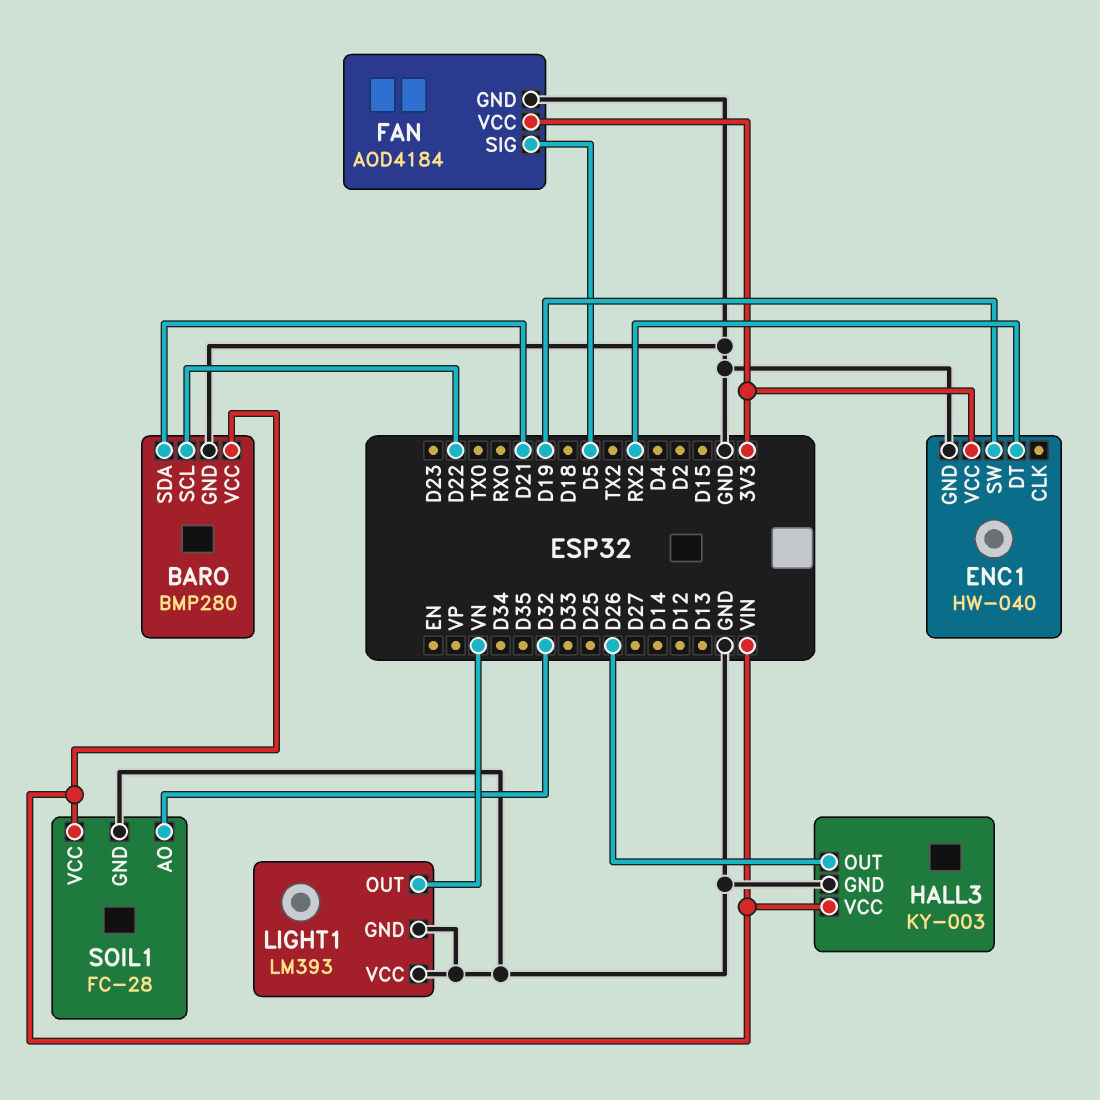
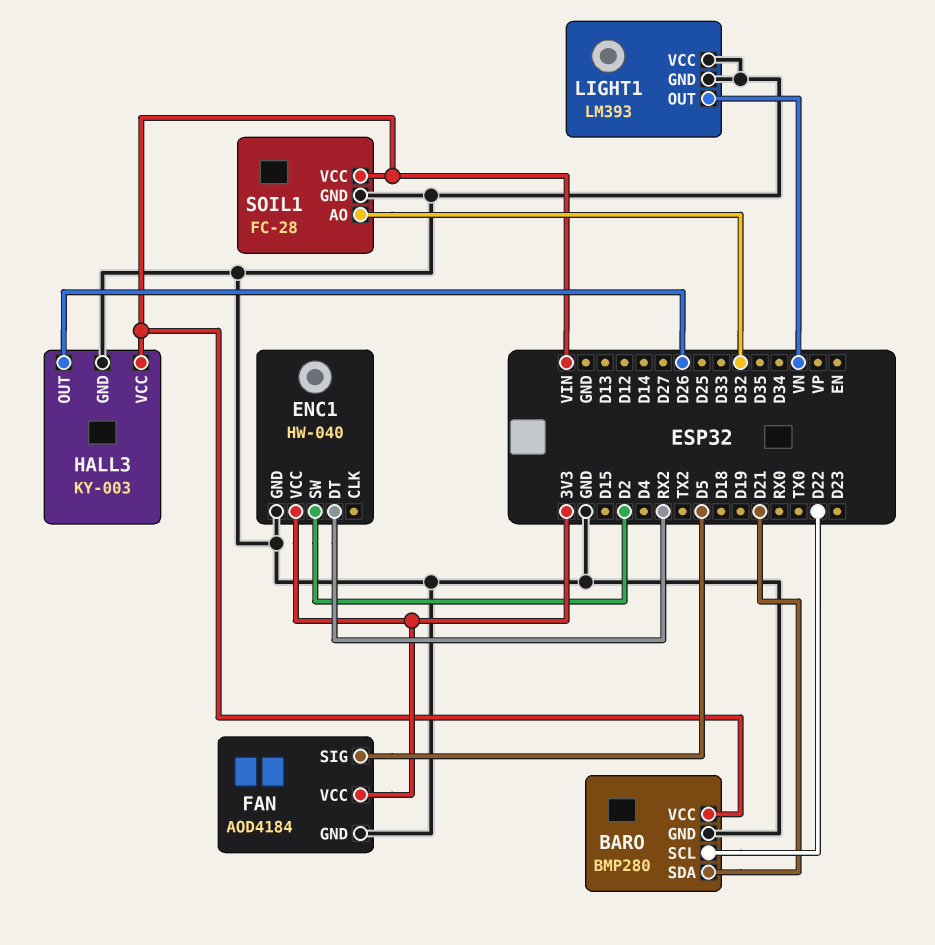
ENC1 pin SW: D19 -> D2

